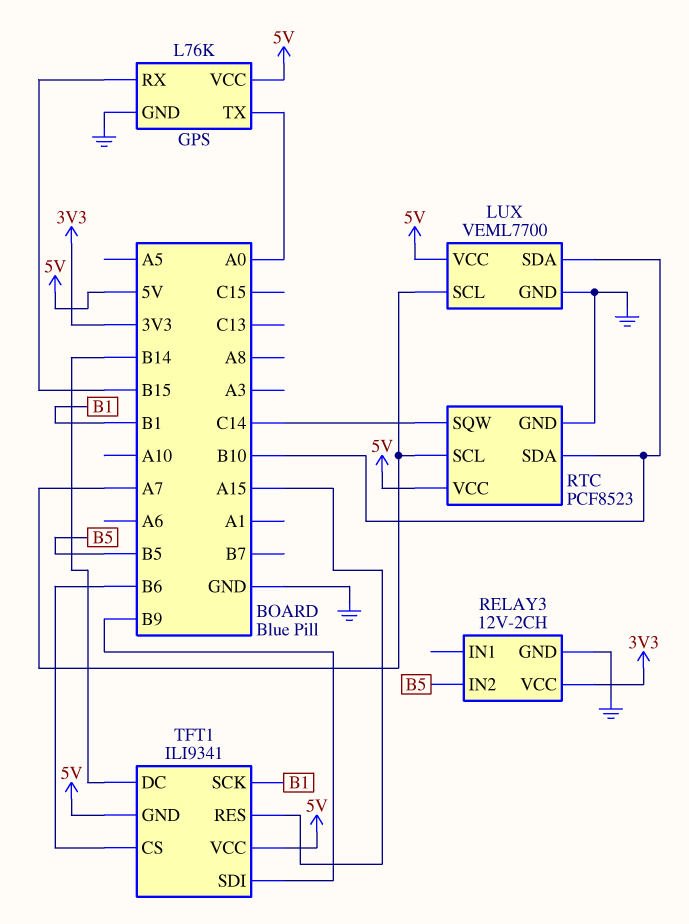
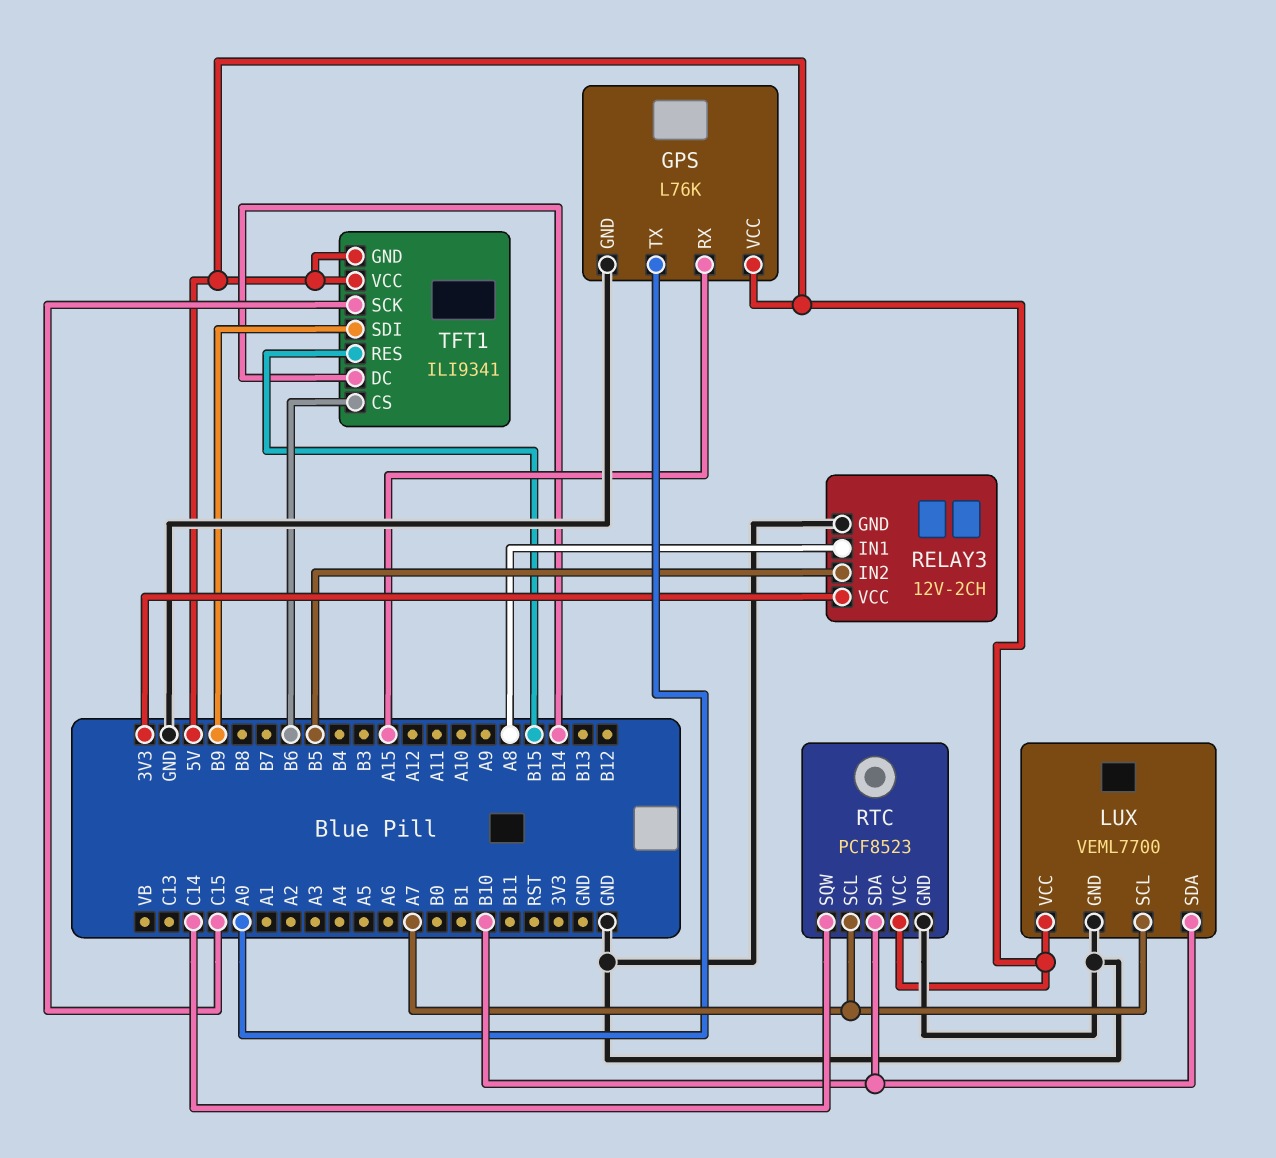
GPS pin RX: B15 -> A15
RELAY3 pin IN1: none -> A8
TFT1 pin RES: A15 -> B15
TFT1 pin SCK: B1 -> C15

